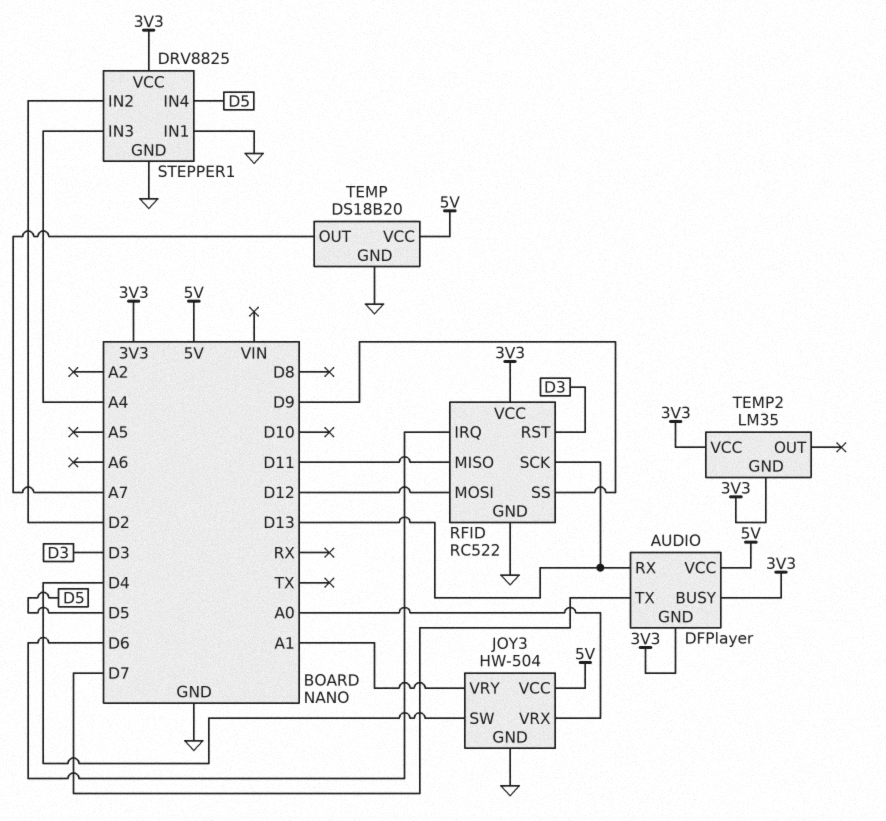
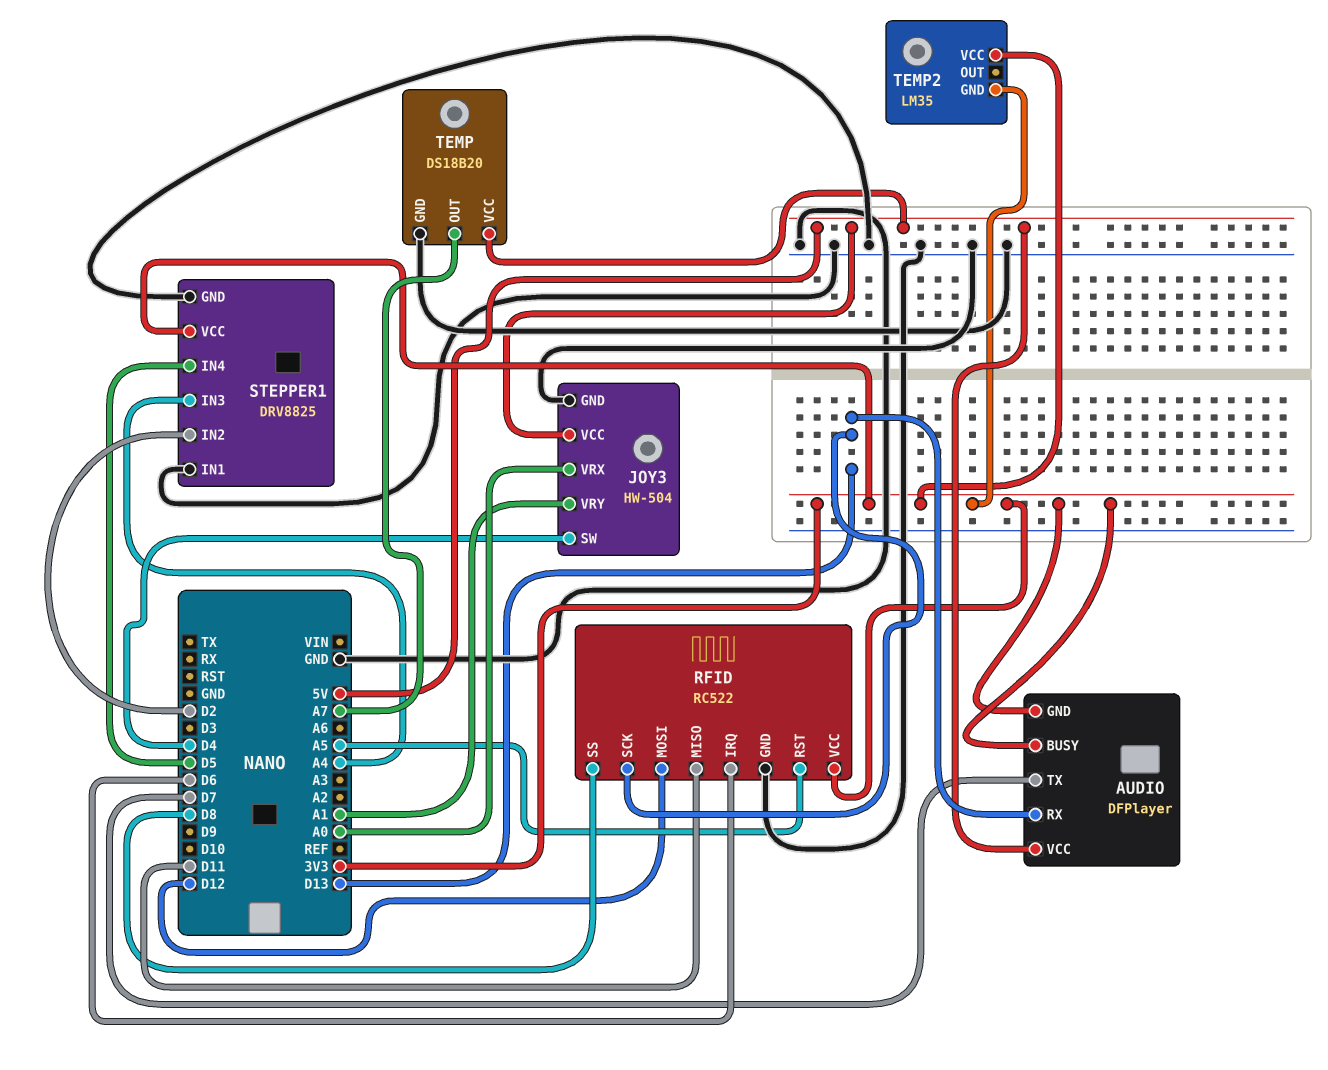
RFID pin RST: D3 -> A5
RFID pin SS: D9 -> D8

